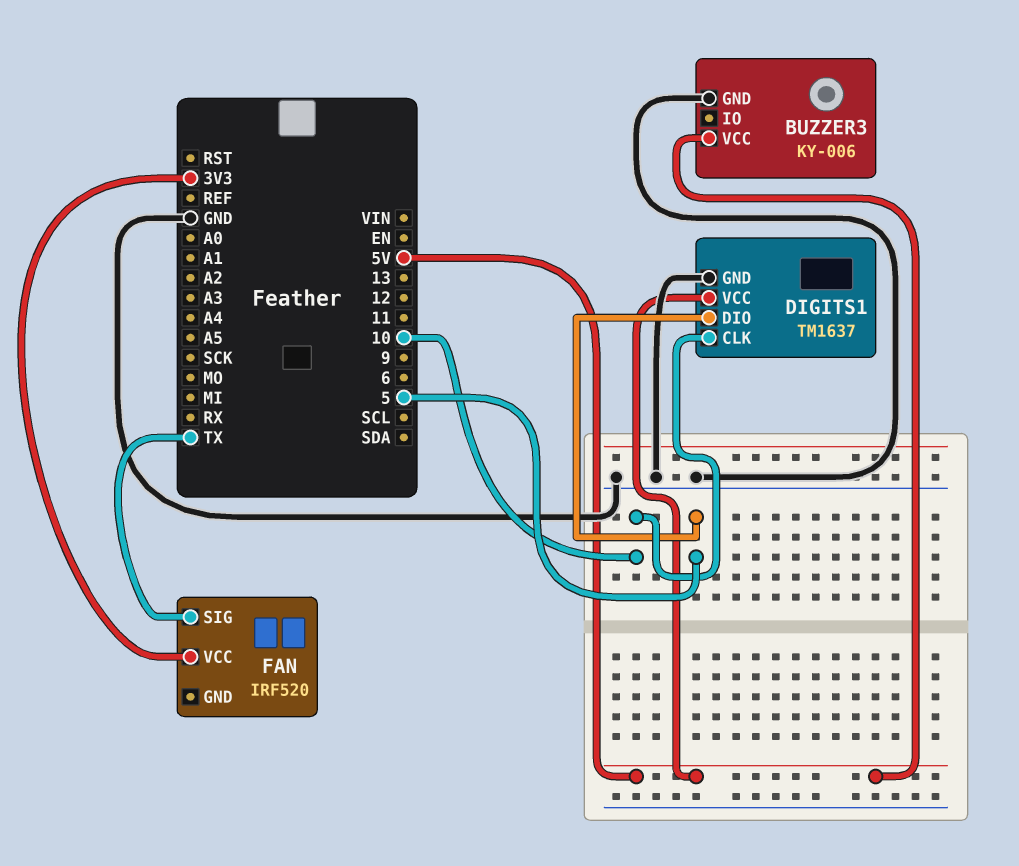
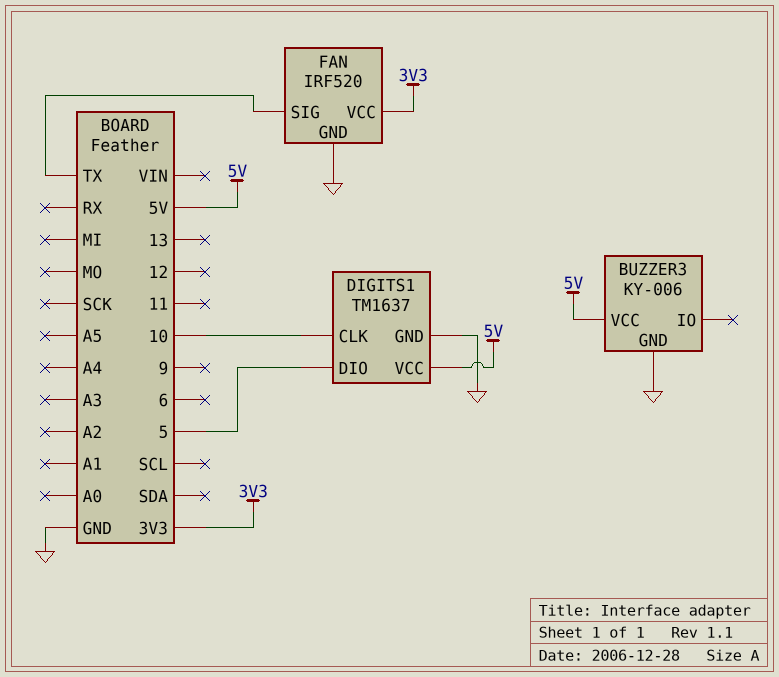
FAN pin GND: none -> GND

